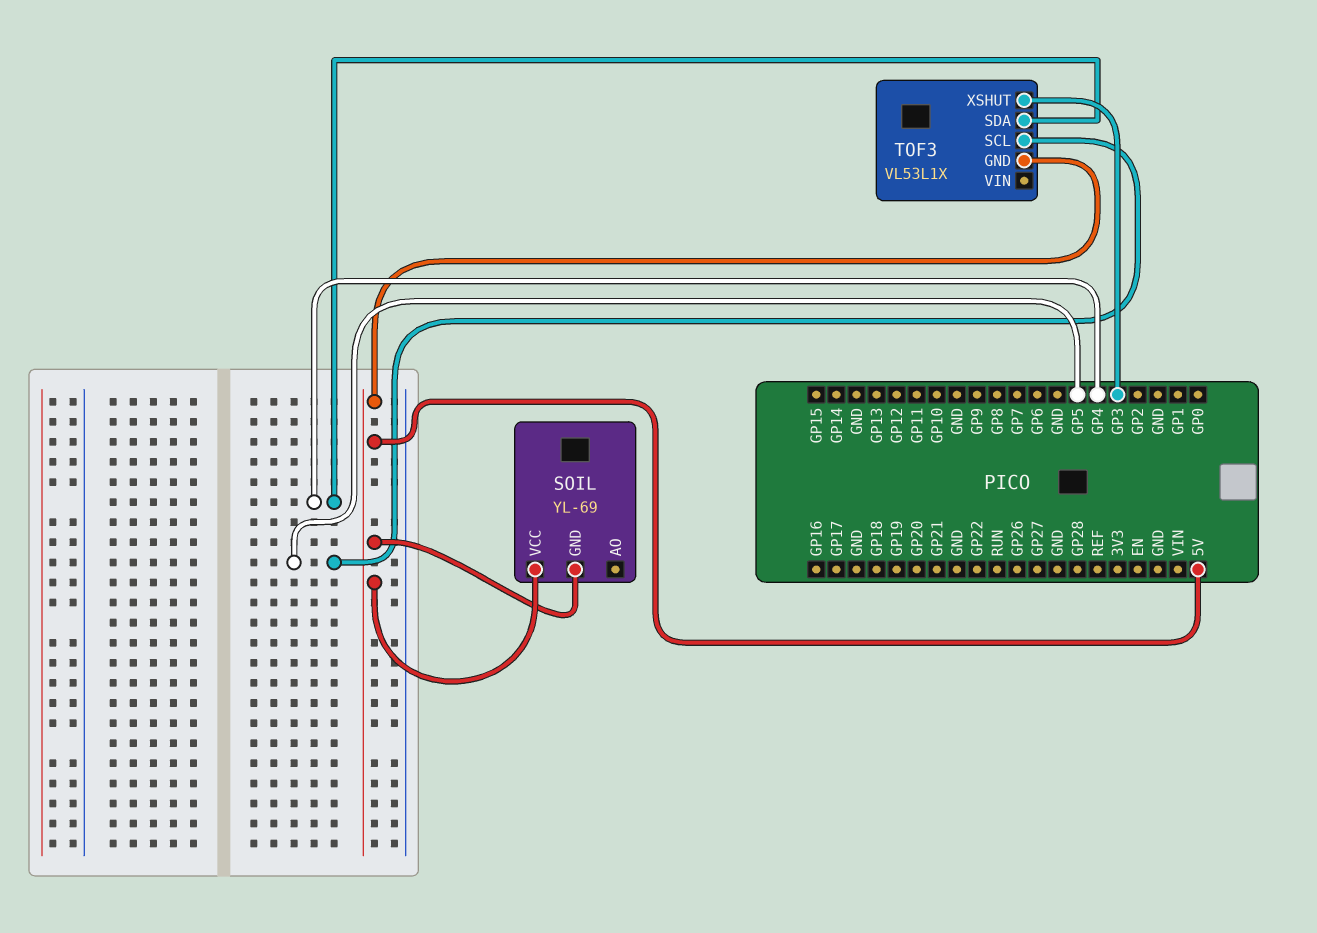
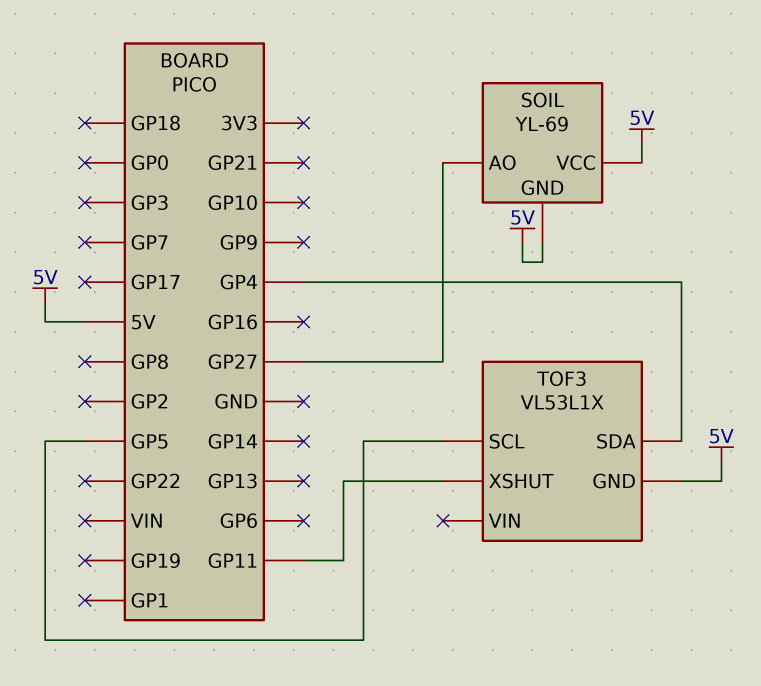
SOIL pin AO: none -> GP27
TOF3 pin XSHUT: GP3 -> GP11

